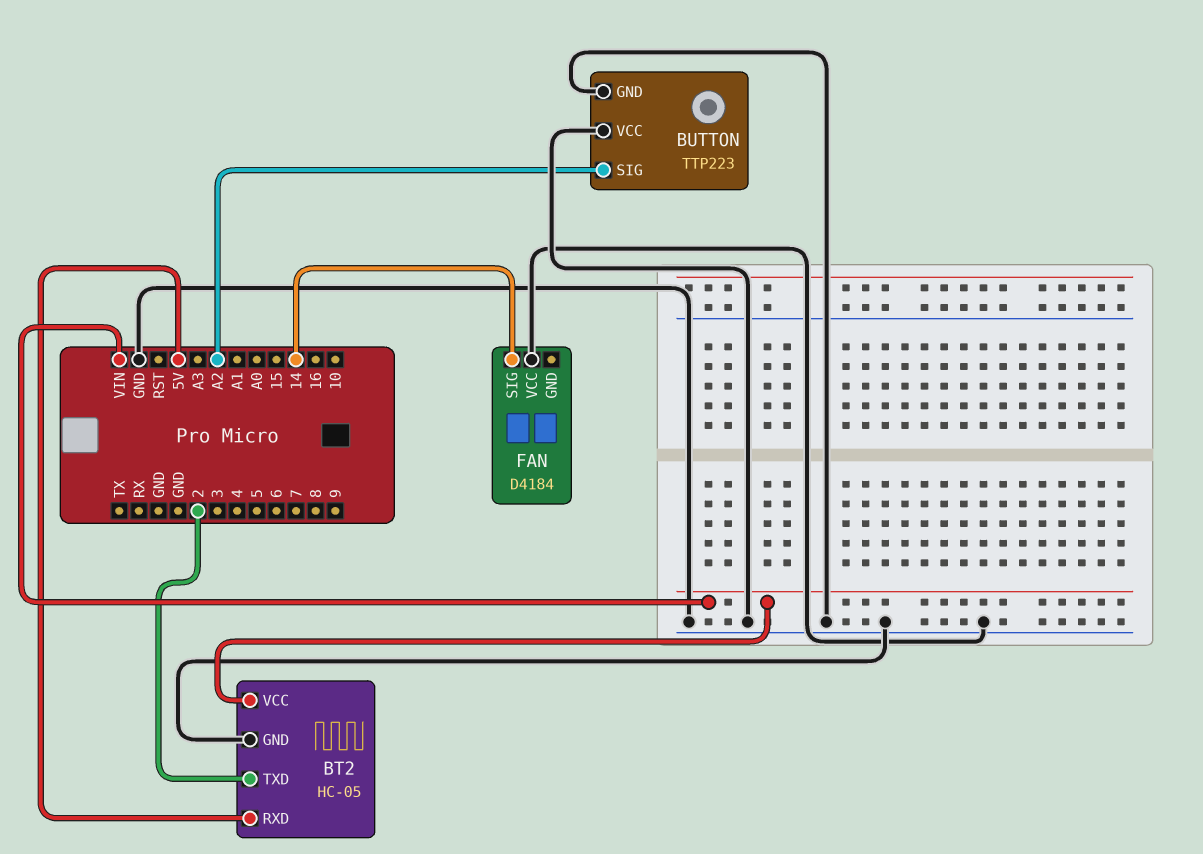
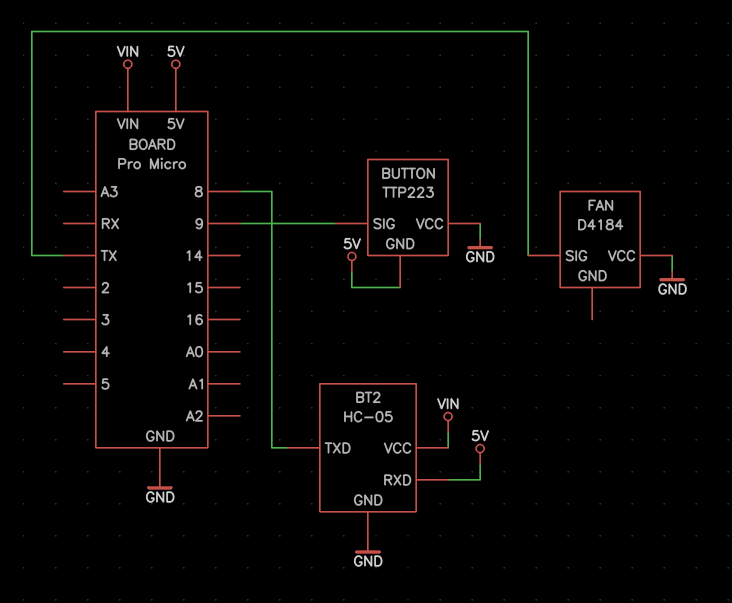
BT2 pin TXD: 2 -> 8
BUTTON pin GND: GND -> 5V
BUTTON pin SIG: A2 -> 9
FAN pin SIG: 14 -> TX

